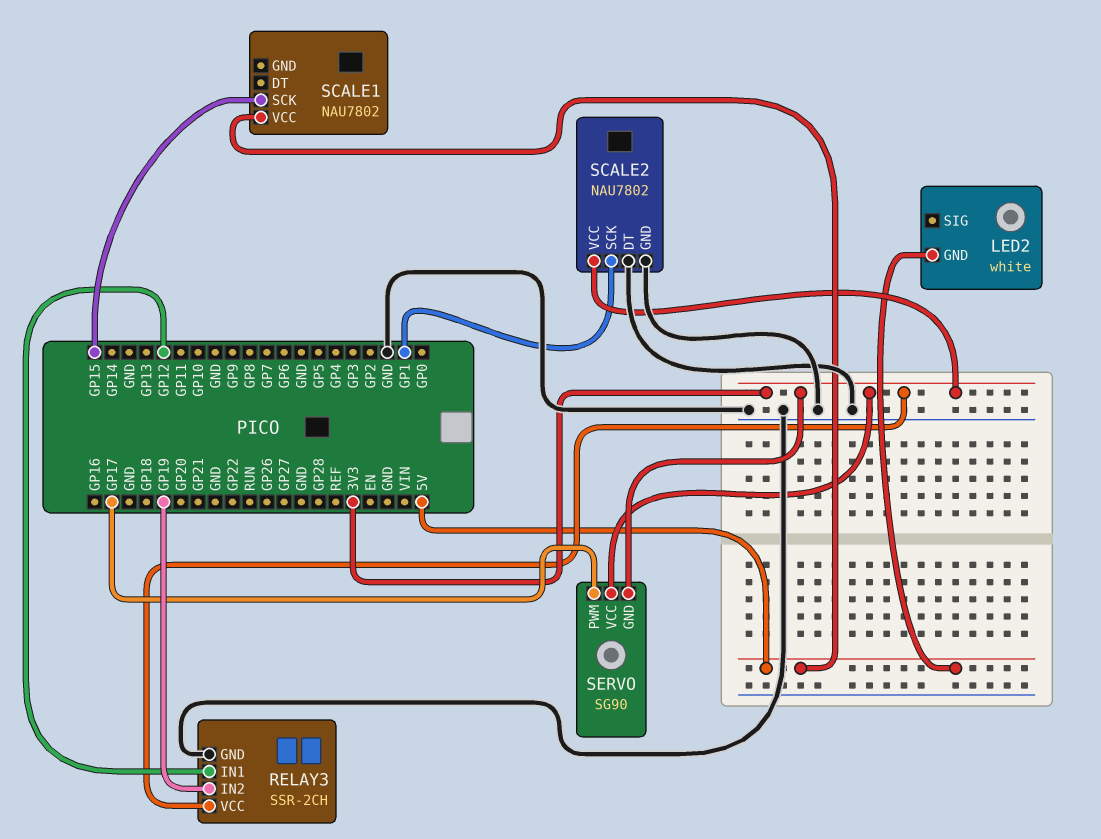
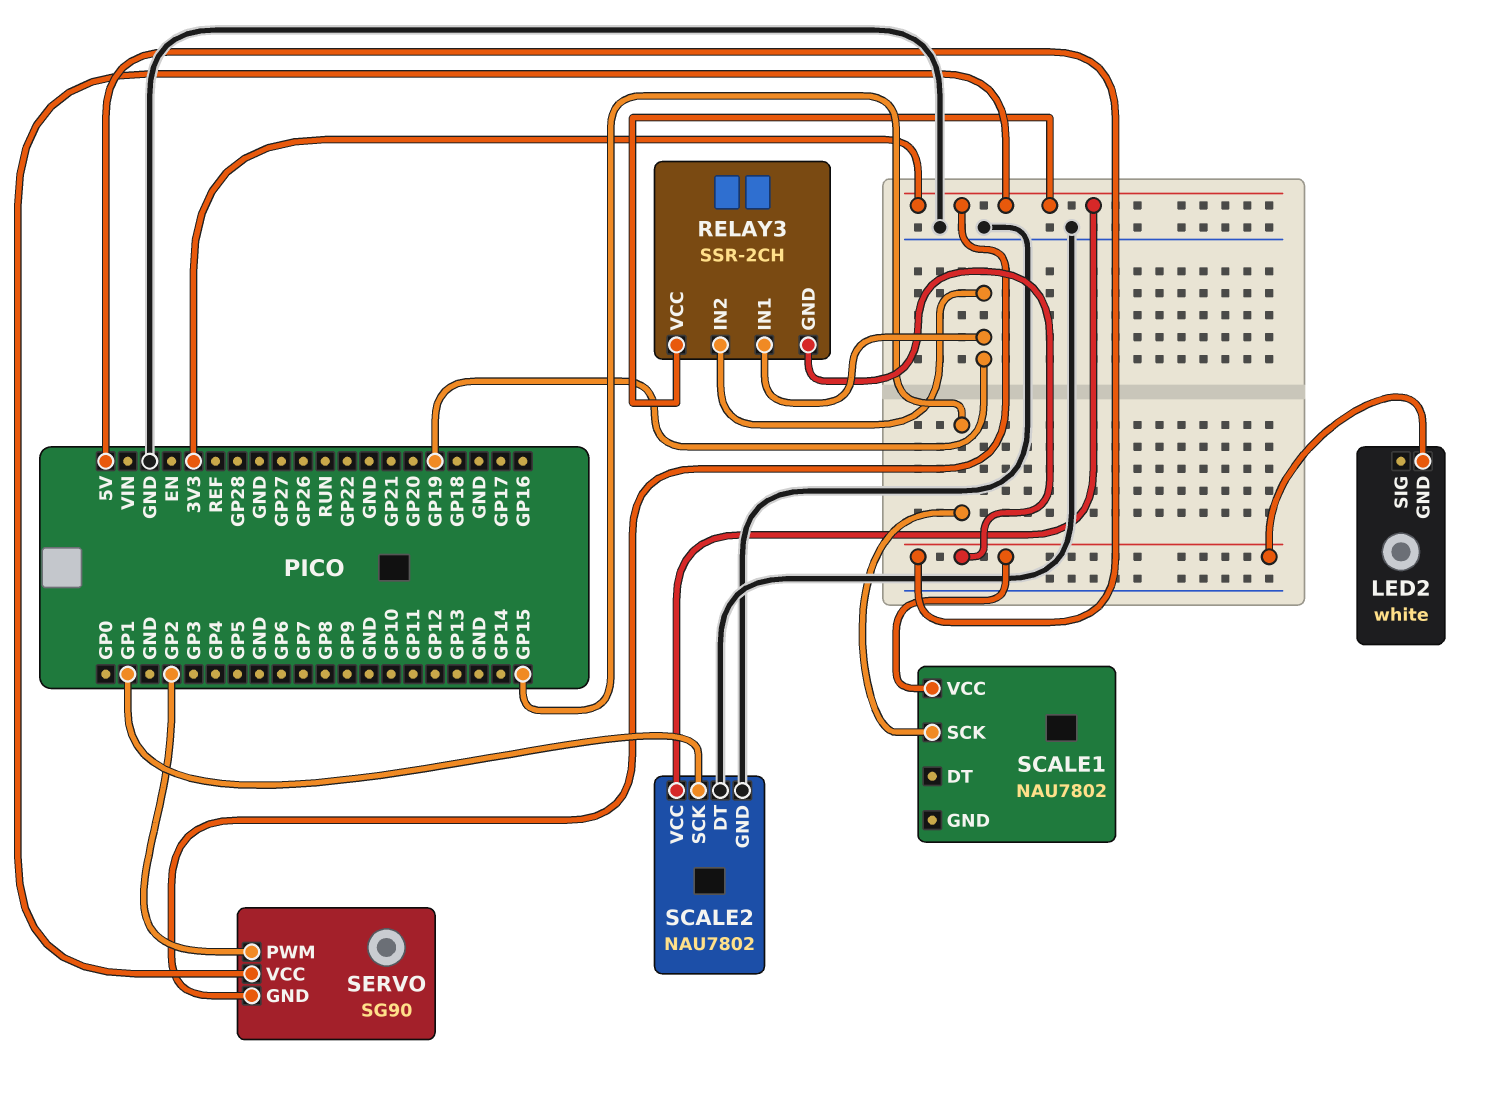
RELAY3 pin GND: GND -> 5V
RELAY3 pin IN1: GP12 -> GP19
SERVO pin PWM: GP17 -> GP2

